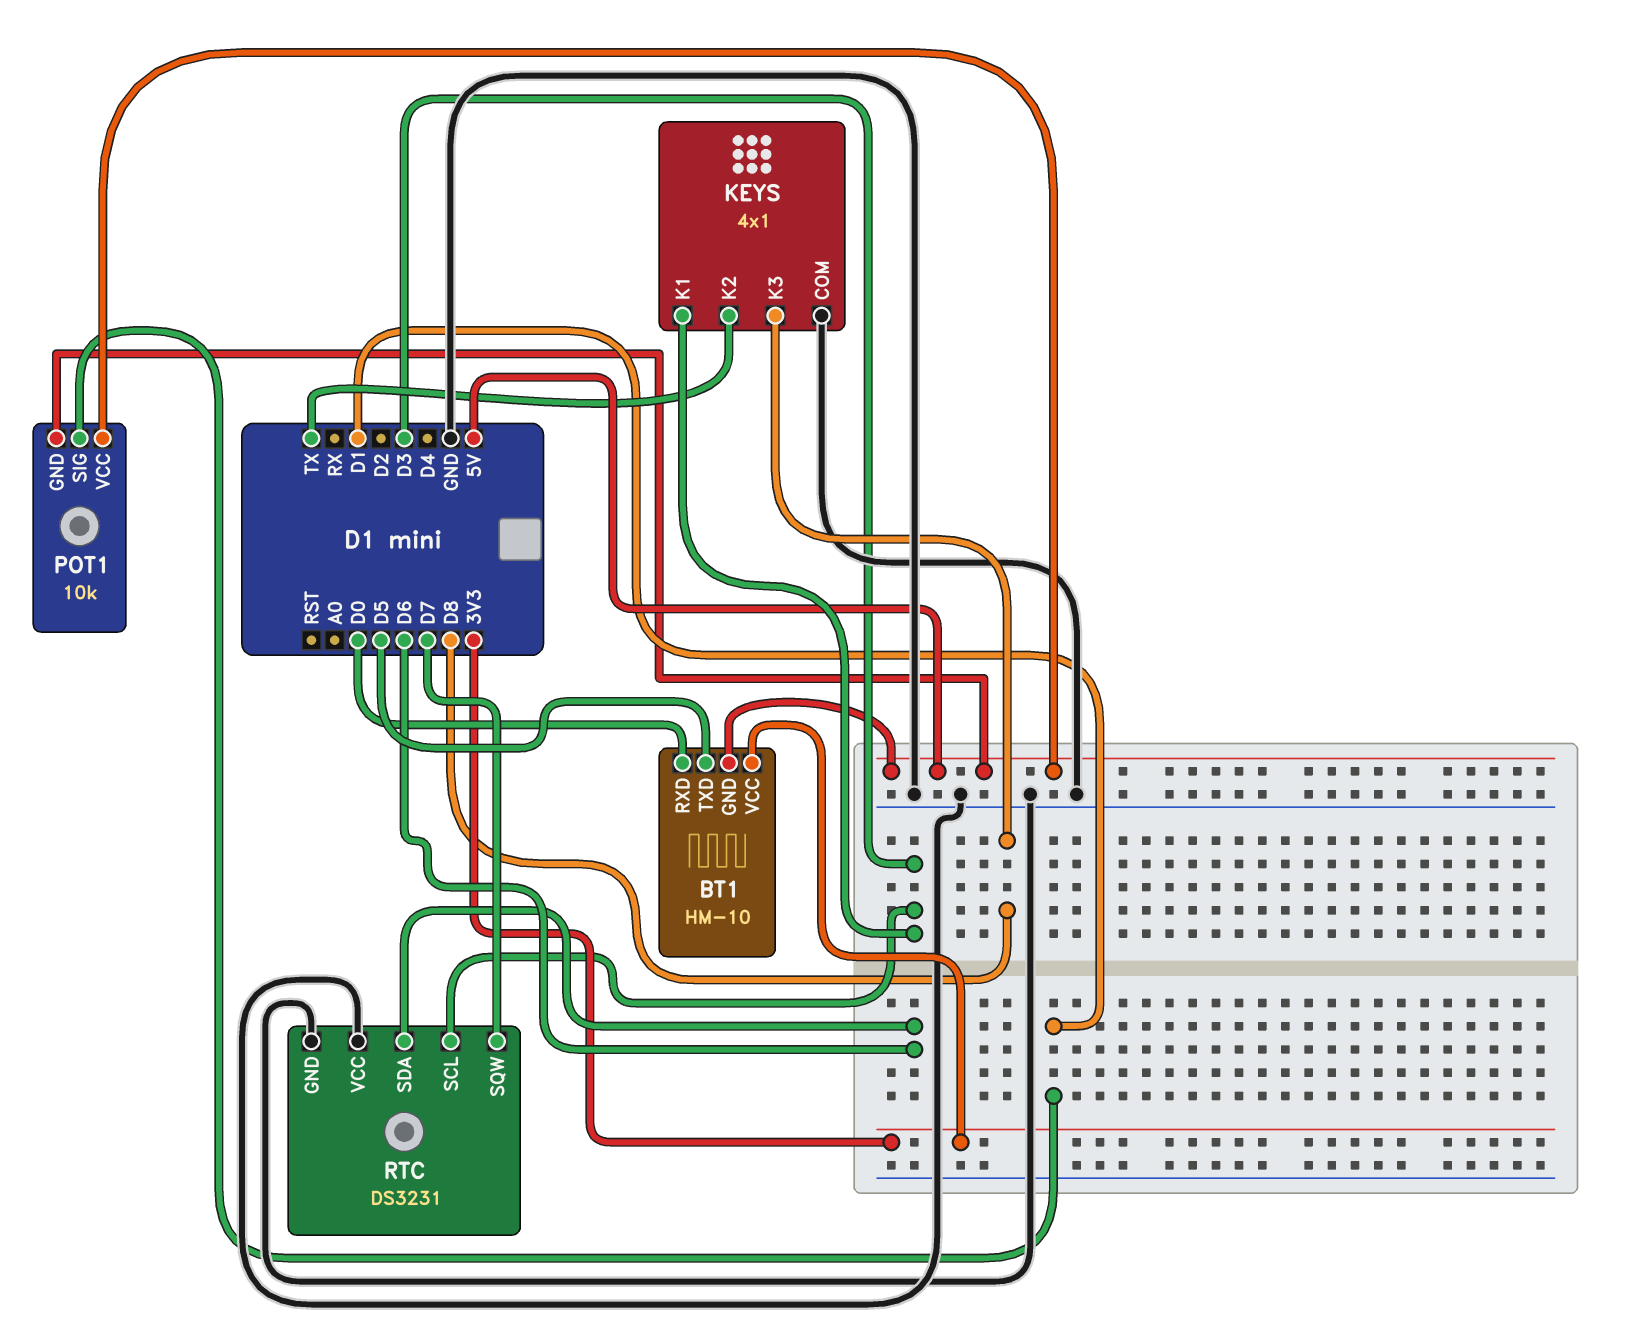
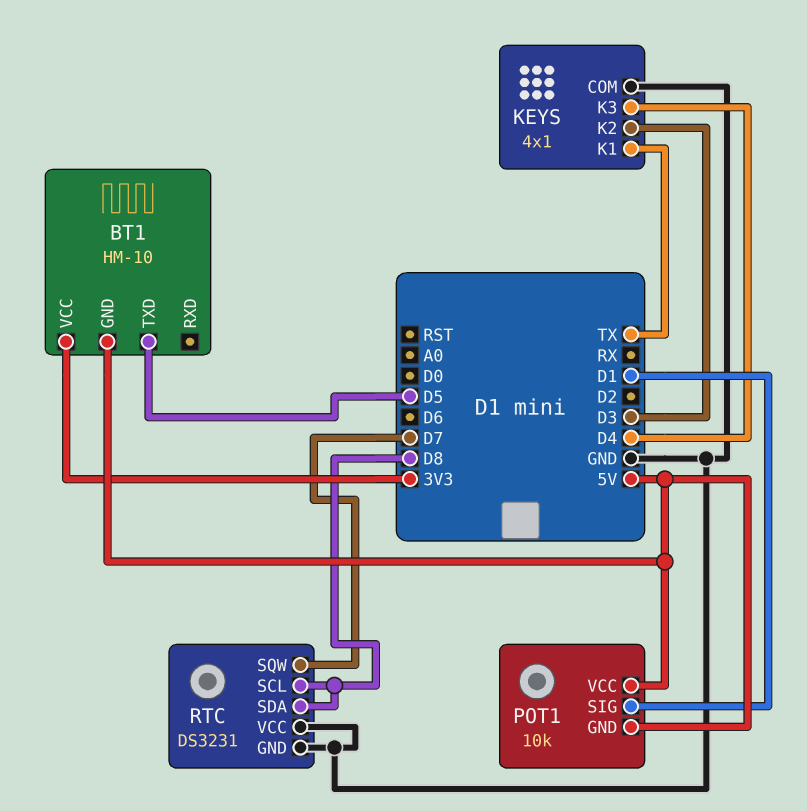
BT1 pin RXD: D0 -> none
KEYS pin K1: D3 -> TX
KEYS pin K2: TX -> D3
KEYS pin K3: D8 -> D4
RTC pin SCL: D3 -> D8
RTC pin SDA: D6 -> D8

